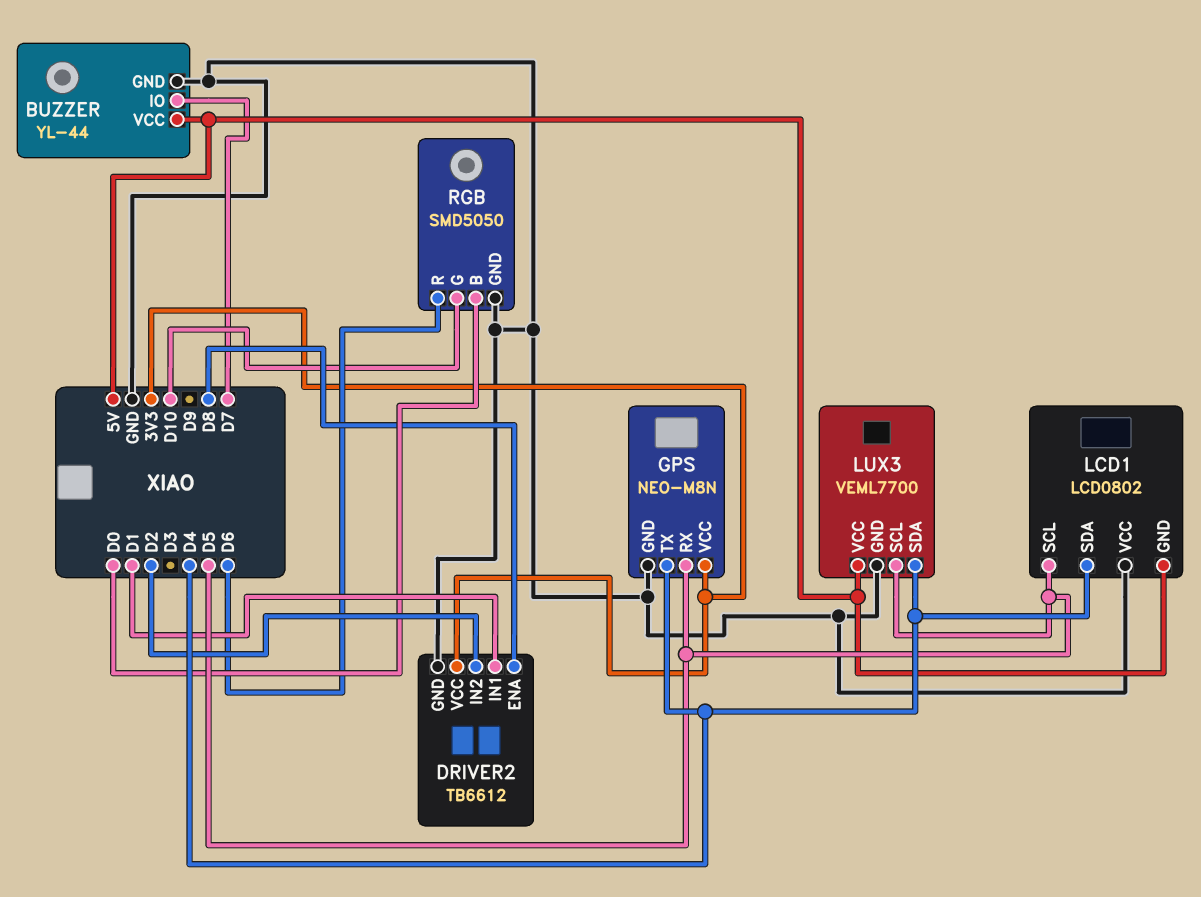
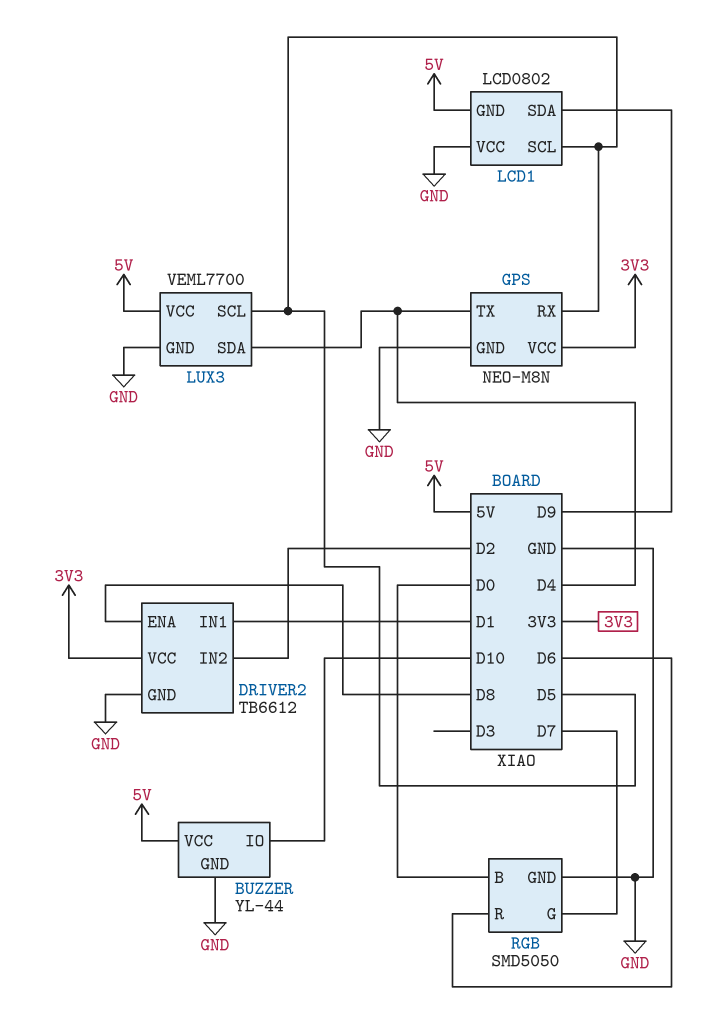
BUZZER pin IO: D7 -> D10
LCD1 pin SDA: D4 -> D9
RGB pin G: D10 -> D7

